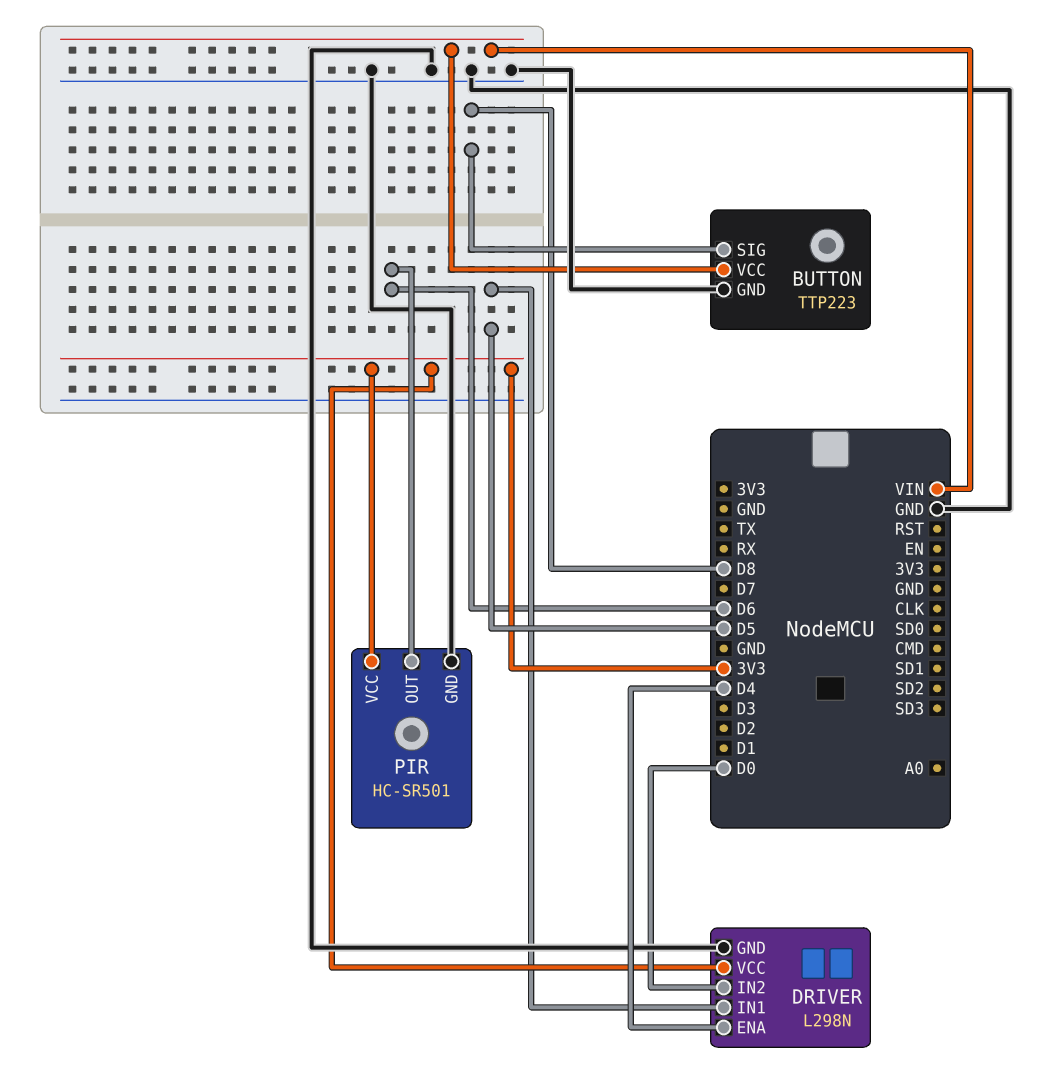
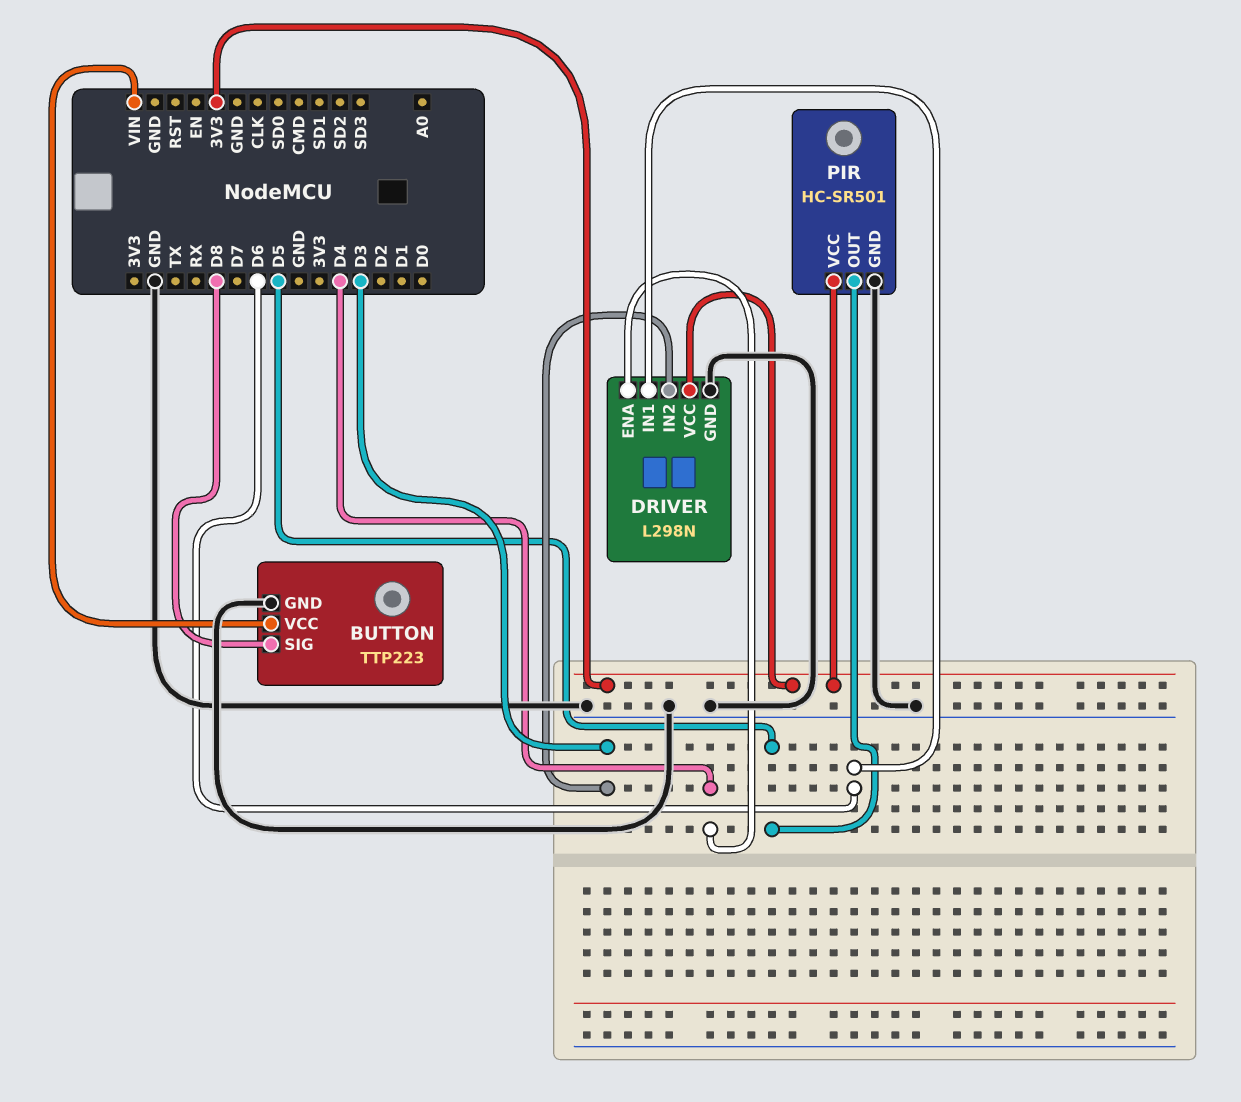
DRIVER pin IN1: D5 -> D6
DRIVER pin IN2: D0 -> D3
PIR pin OUT: D6 -> D5

